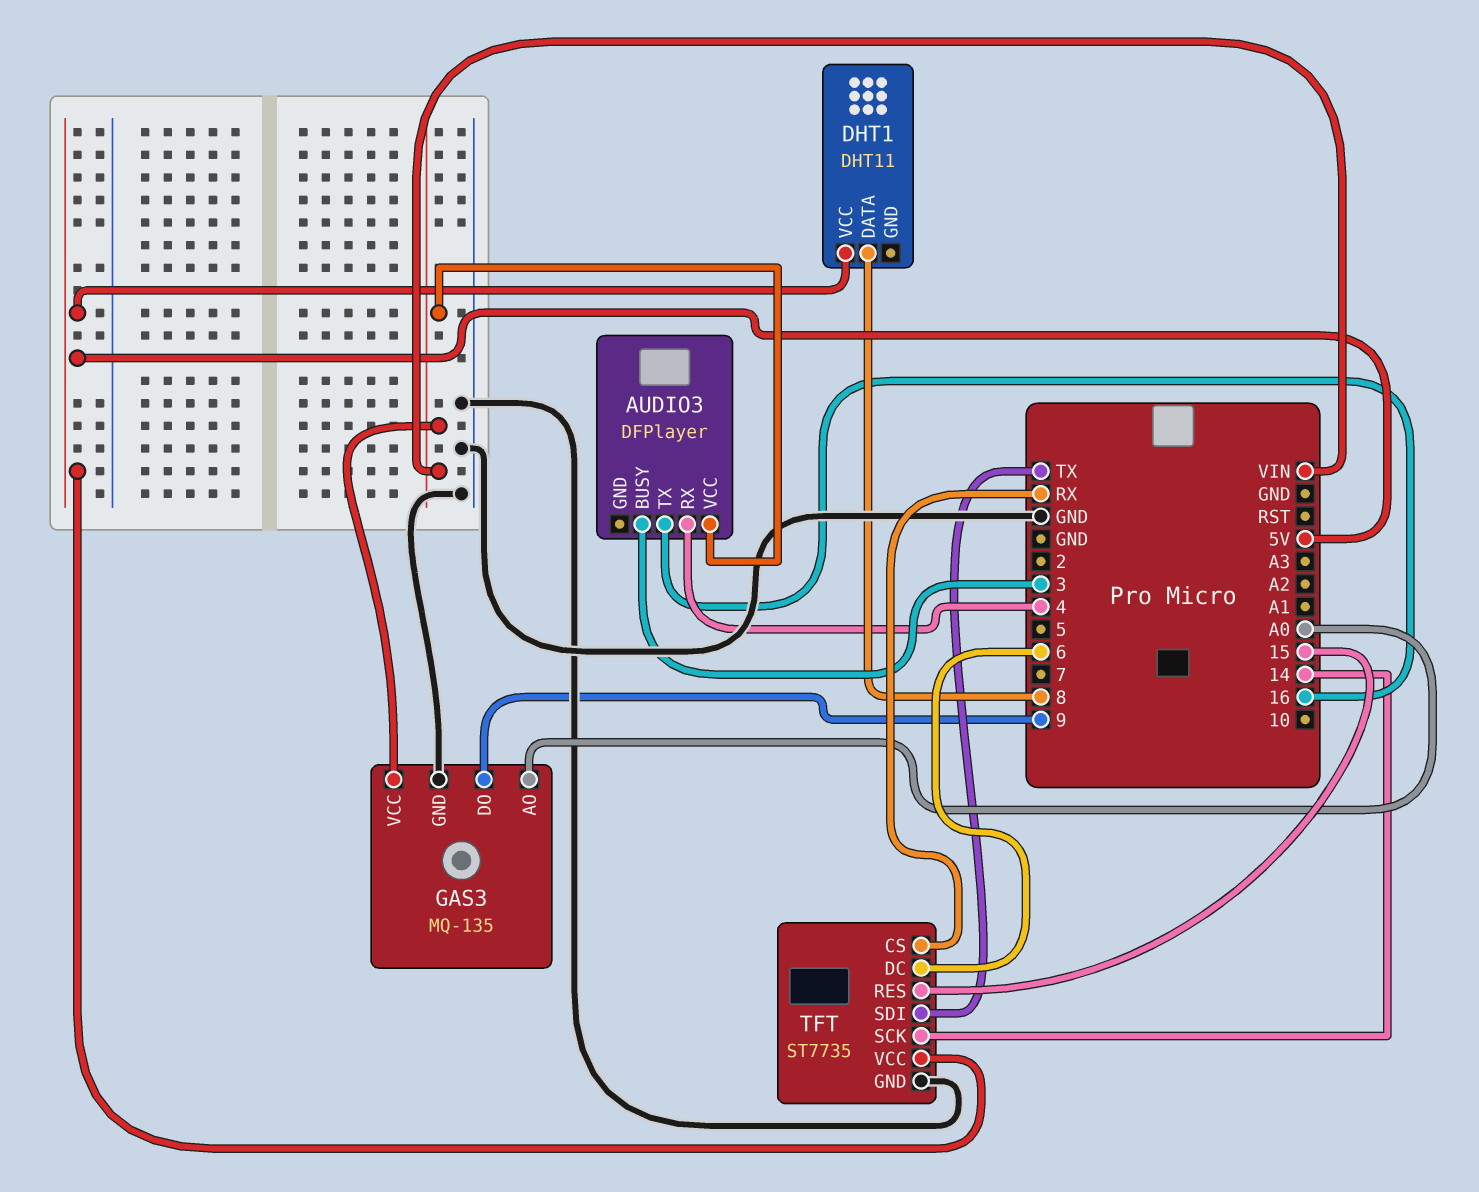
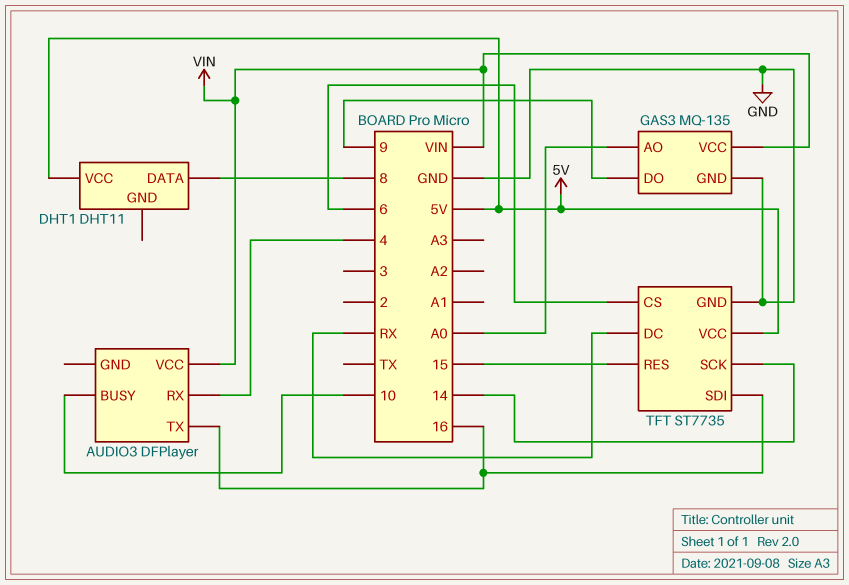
AUDIO3 pin BUSY: 3 -> 10
TFT pin CS: RX -> 6
TFT pin DC: 6 -> RX
TFT pin SDI: TX -> 16

